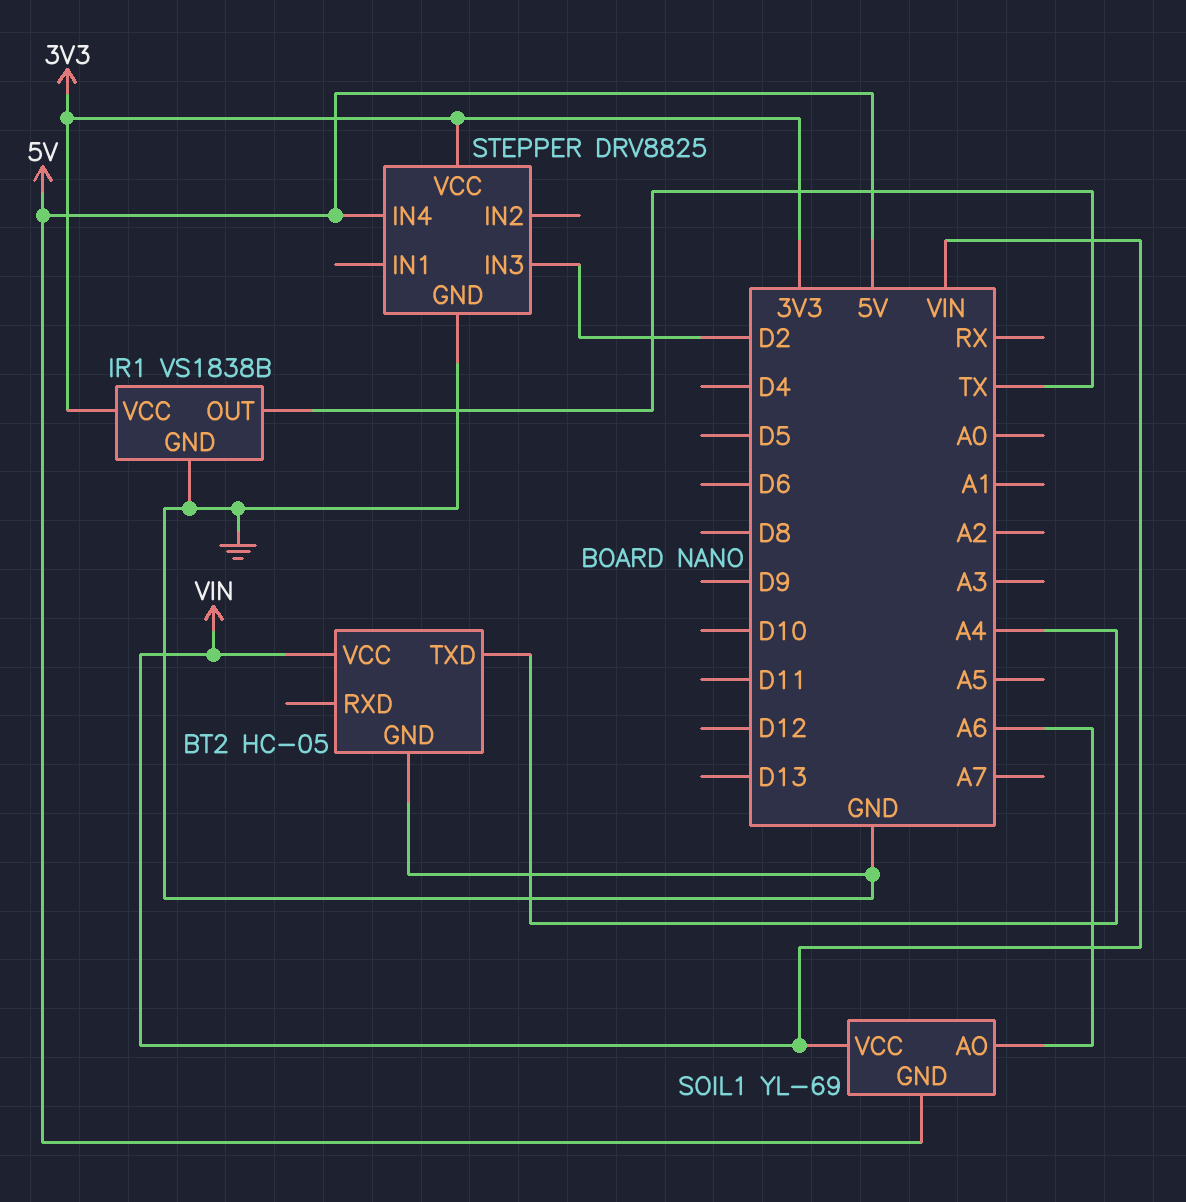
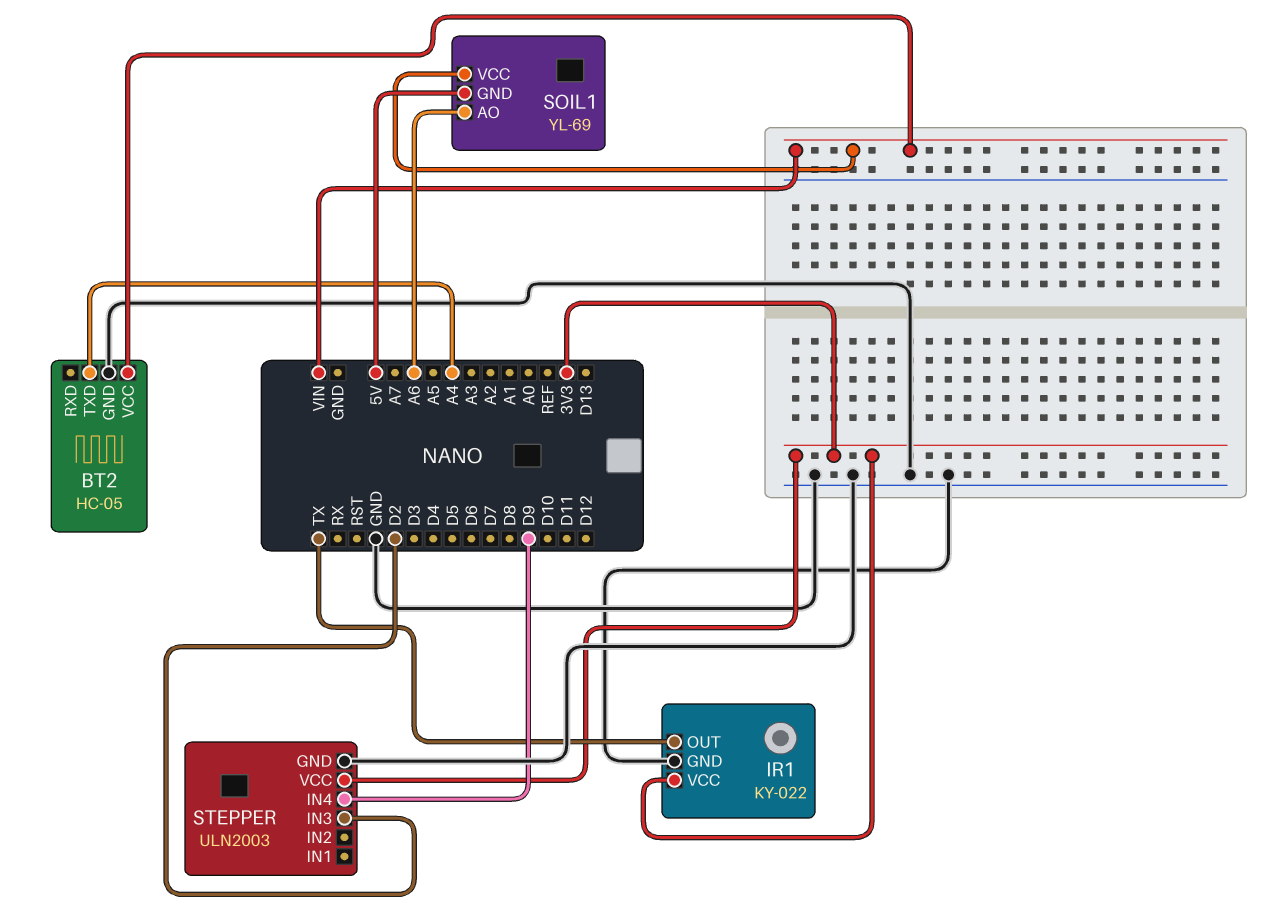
IR1: VS1838B -> KY-022
STEPPER: DRV8825 -> ULN2003
STEPPER pin IN4: 5V -> D9

